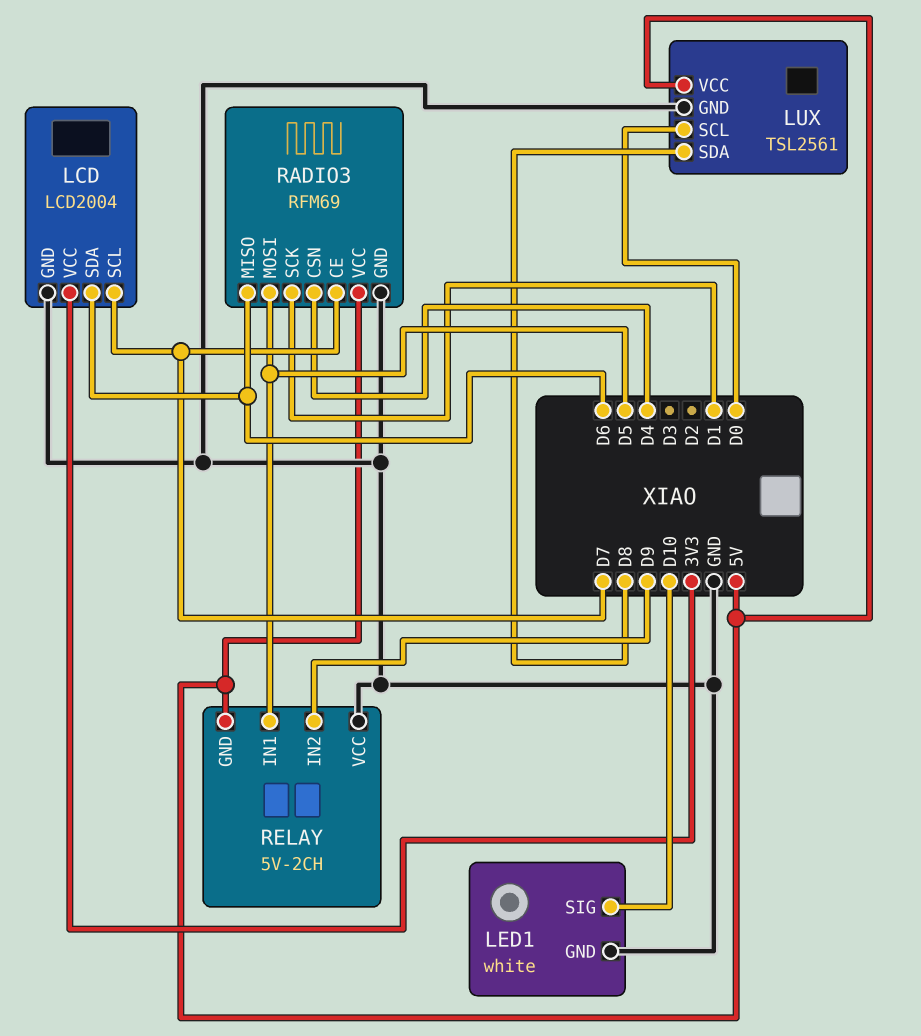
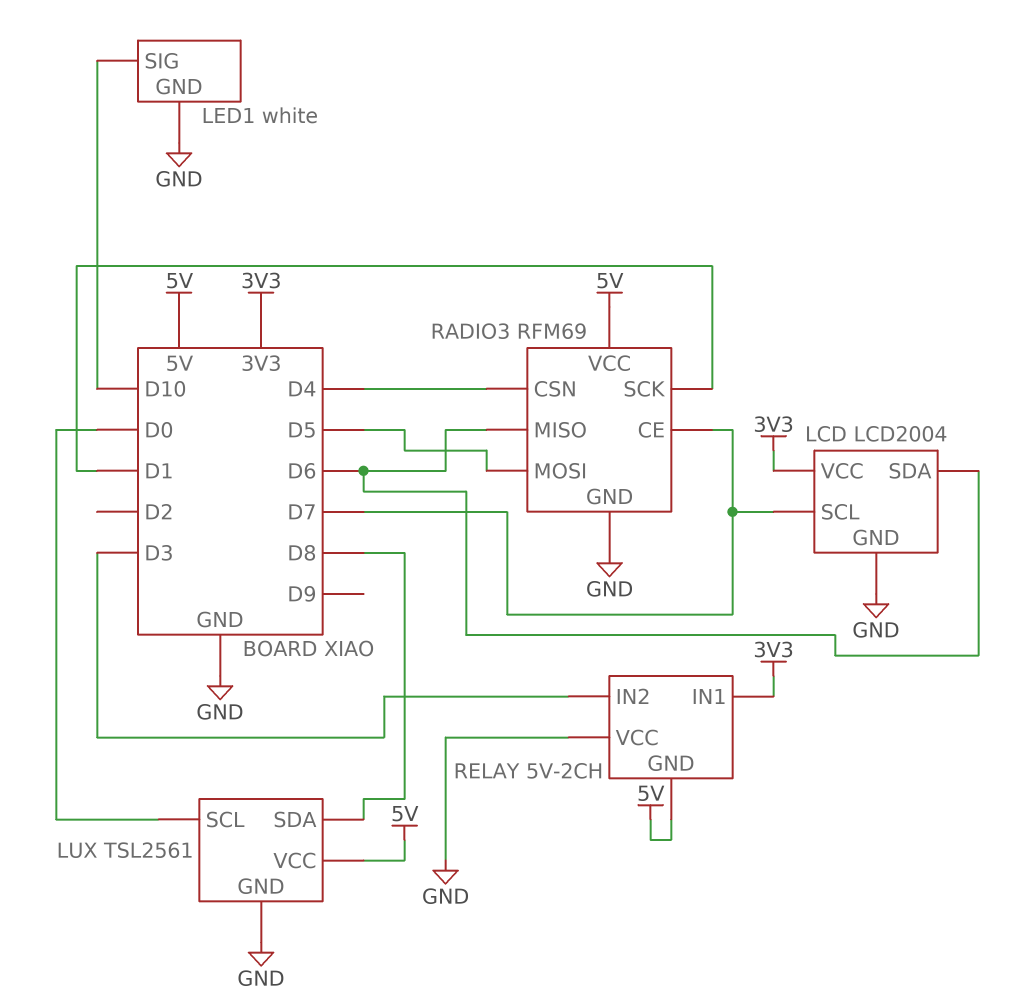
RELAY pin IN1: D5 -> 3V3
RELAY pin IN2: D9 -> D3

